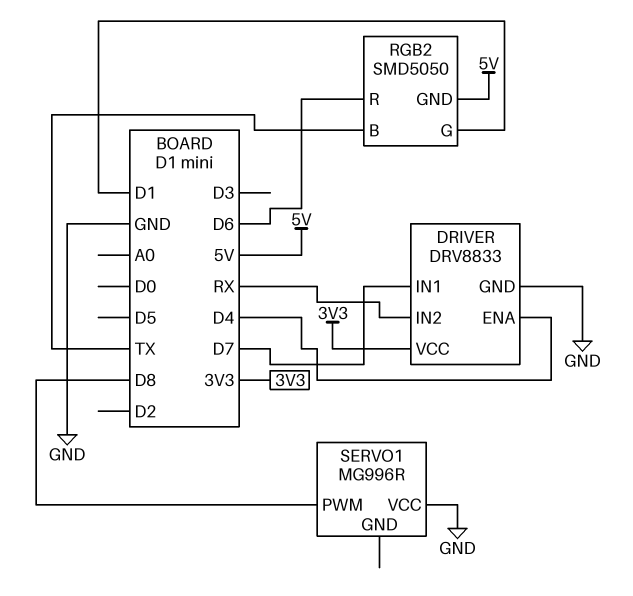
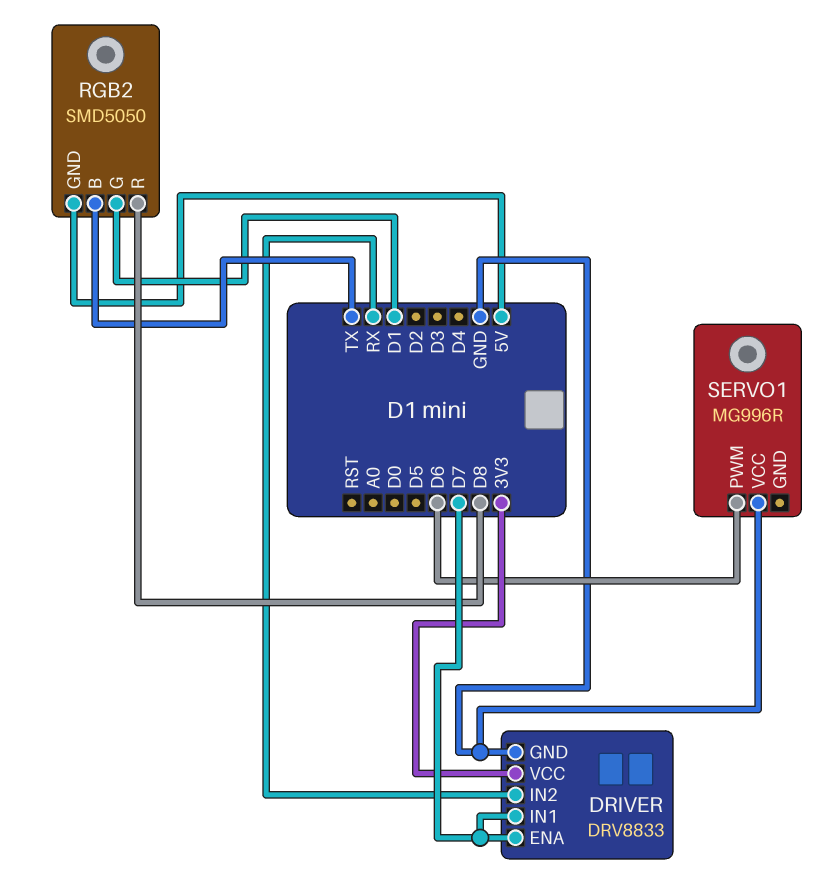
DRIVER pin ENA: D4 -> D7
RGB2 pin R: D6 -> D8
SERVO1 pin PWM: D8 -> D6

